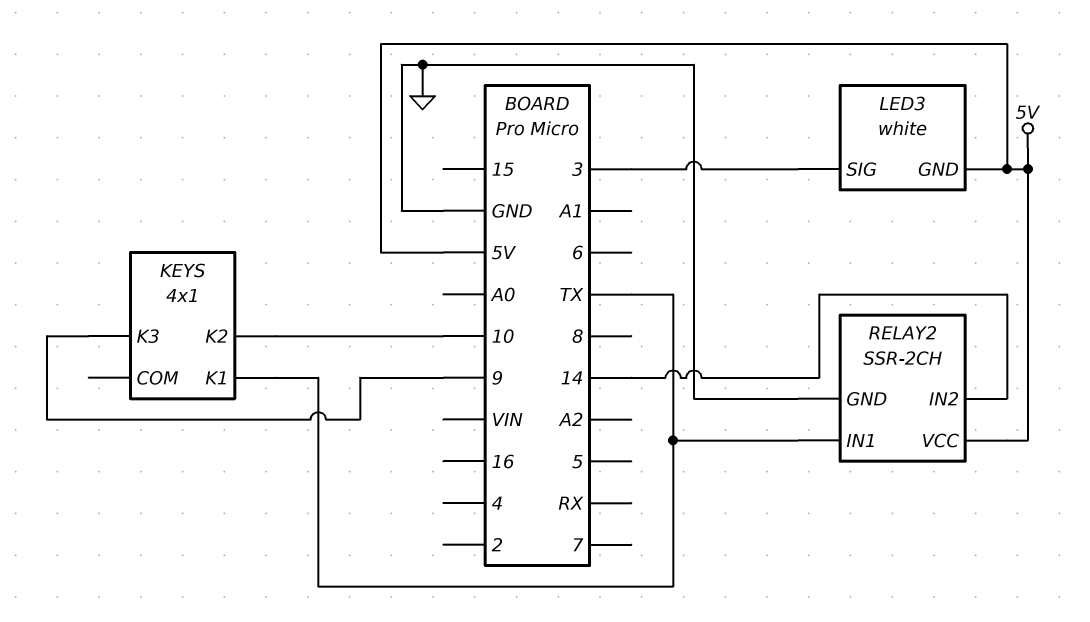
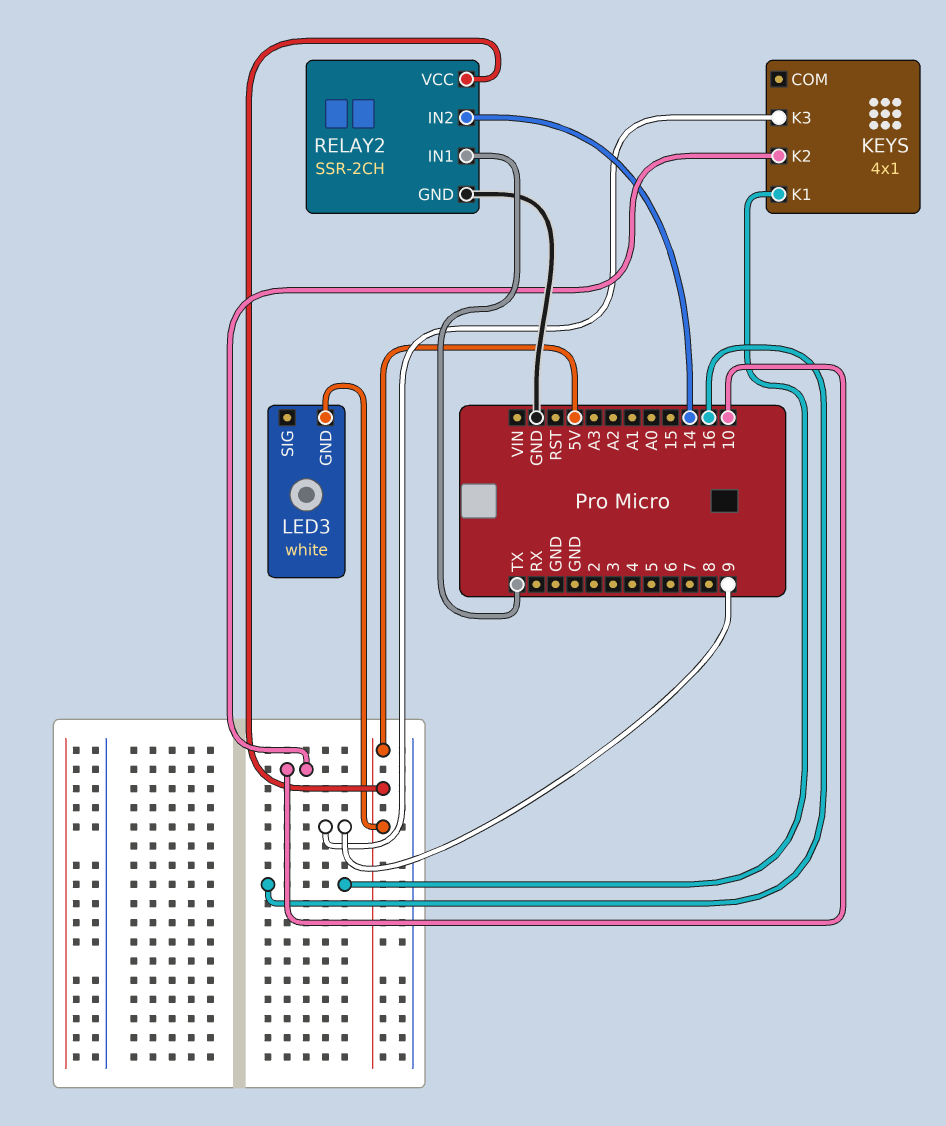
KEYS pin K1: TX -> 16
LED3 pin SIG: 3 -> none

